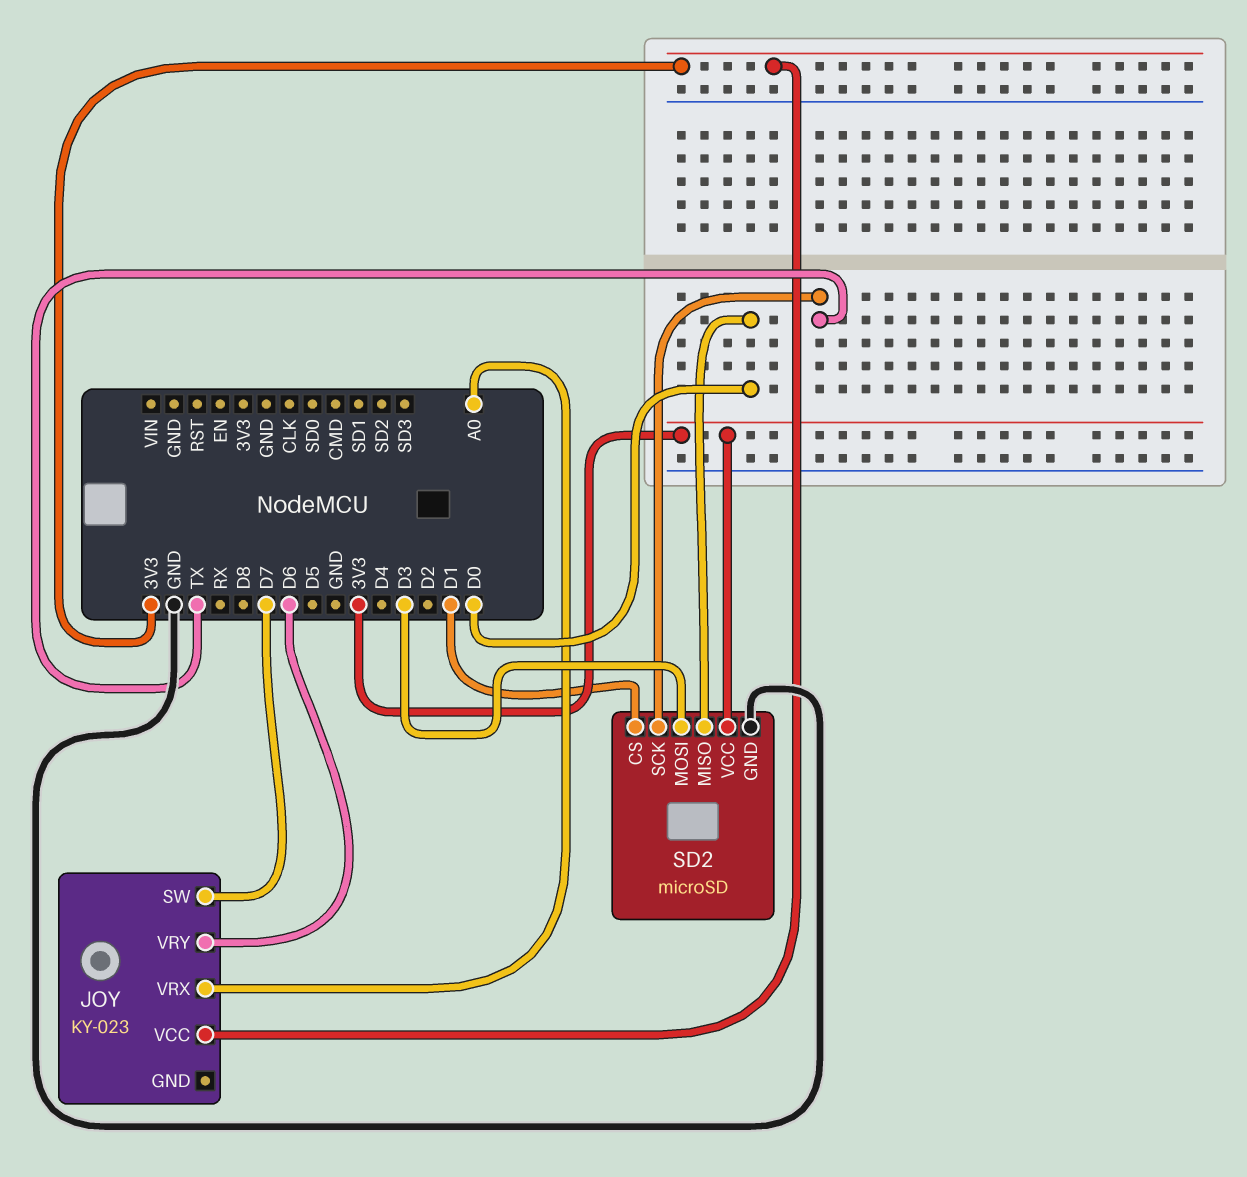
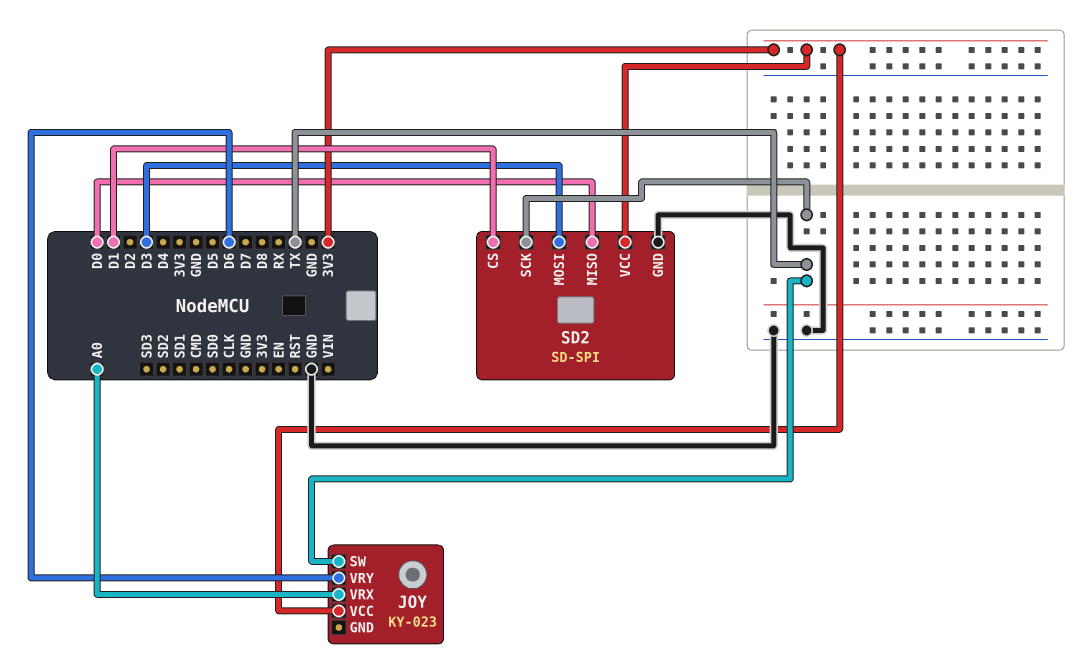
JOY pin SW: D7 -> TX
SD2: microSD -> SD-SPI

